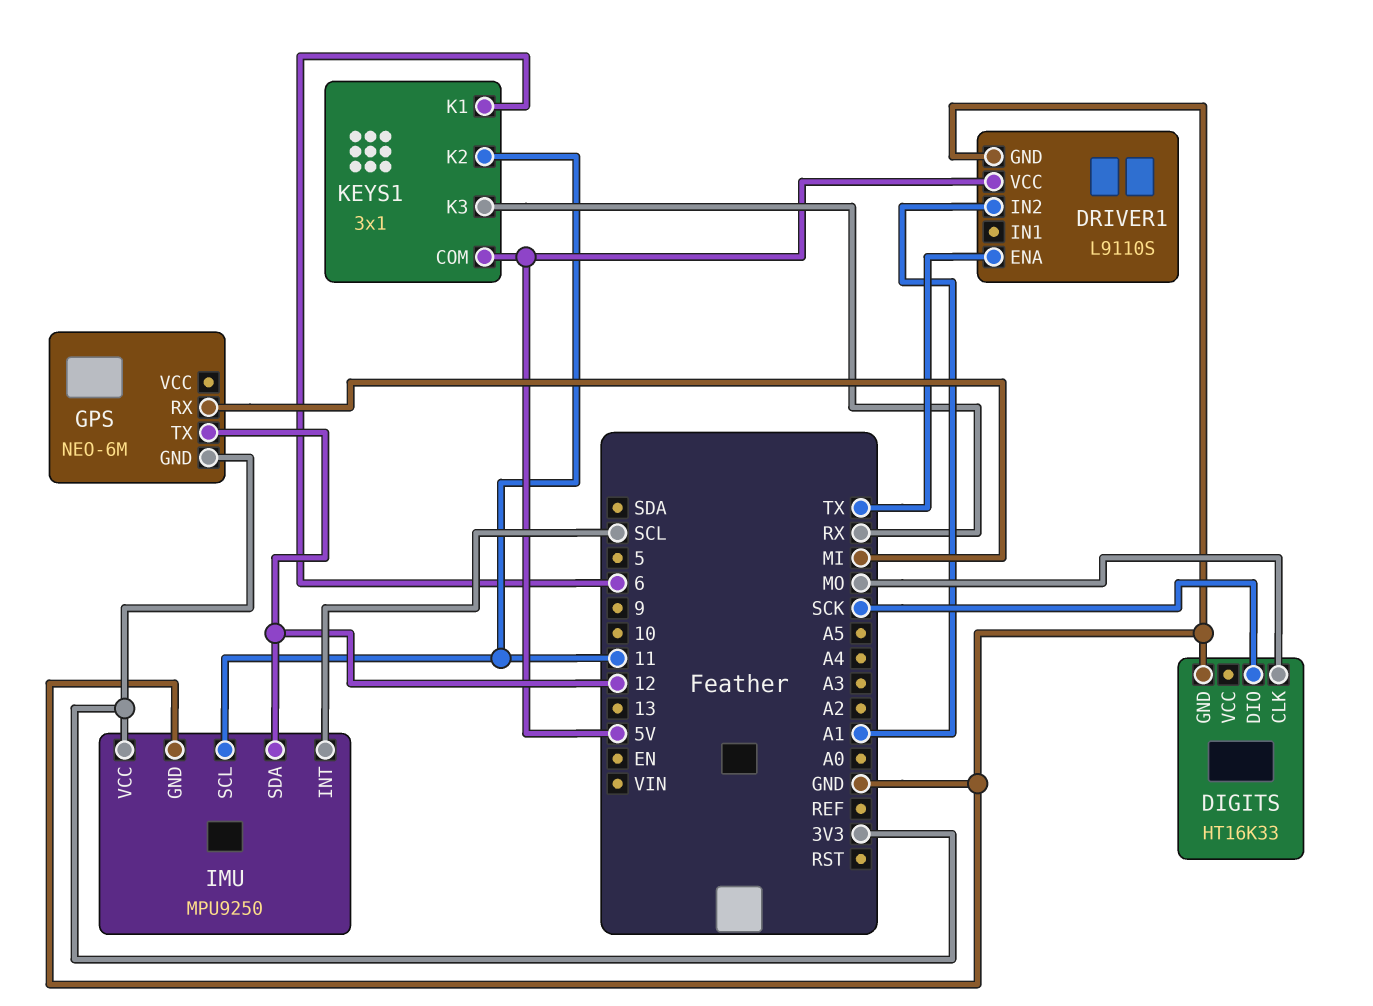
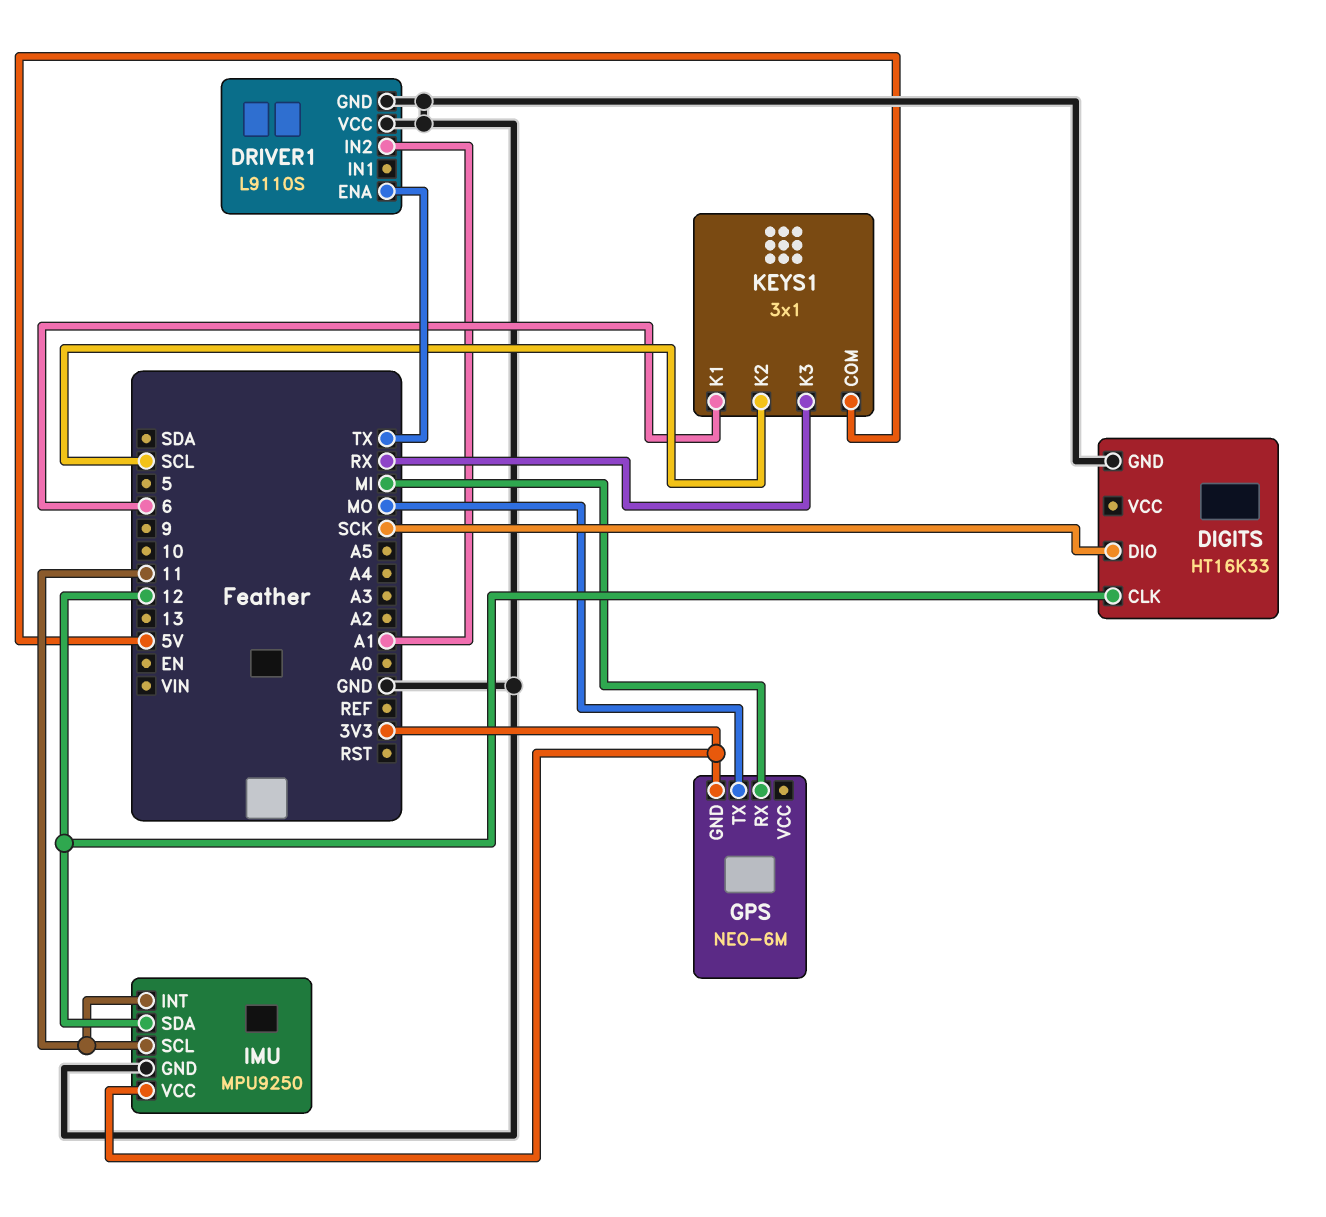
DIGITS pin CLK: MO -> 12
DRIVER1 pin VCC: 5V -> GND
GPS pin TX: 12 -> MO
IMU pin INT: SCL -> 11
KEYS1 pin K2: 11 -> SCL

